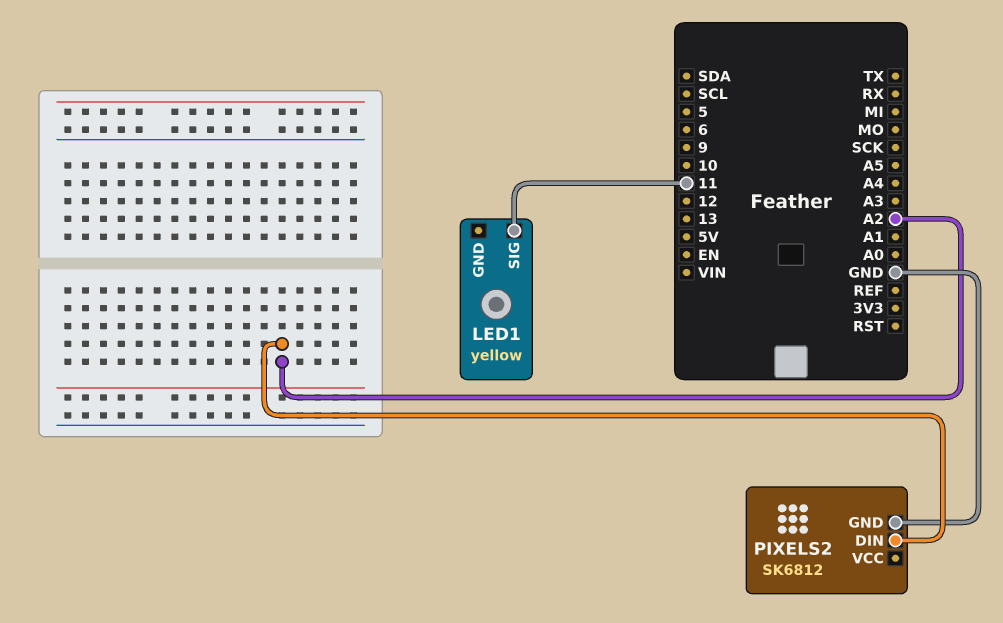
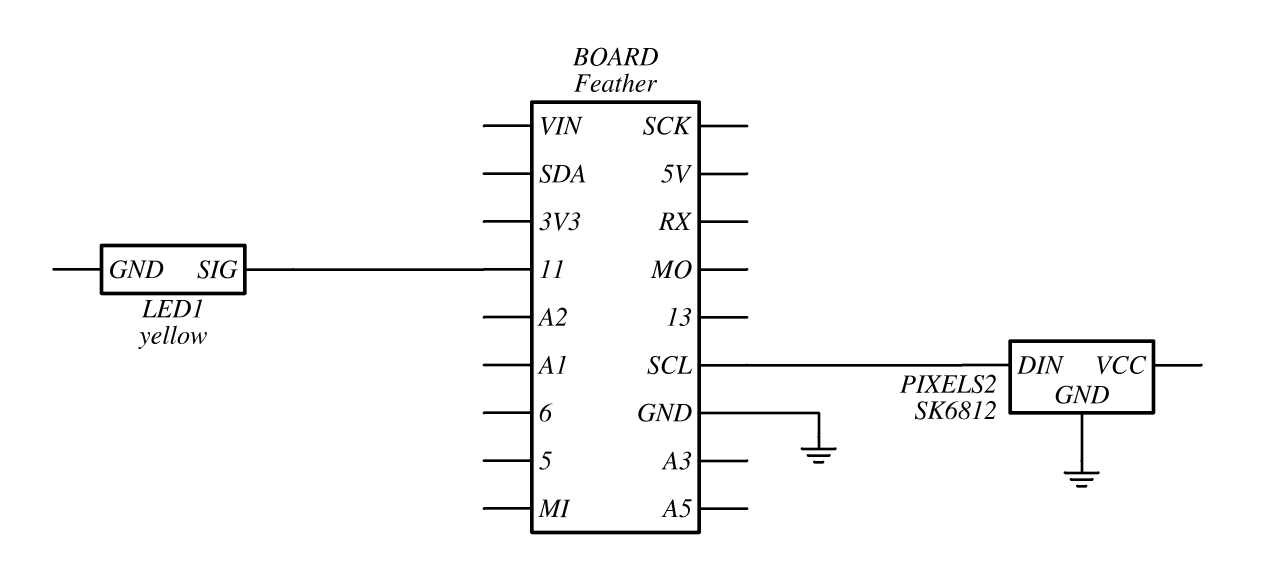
PIXELS2 pin DIN: A2 -> SCL

